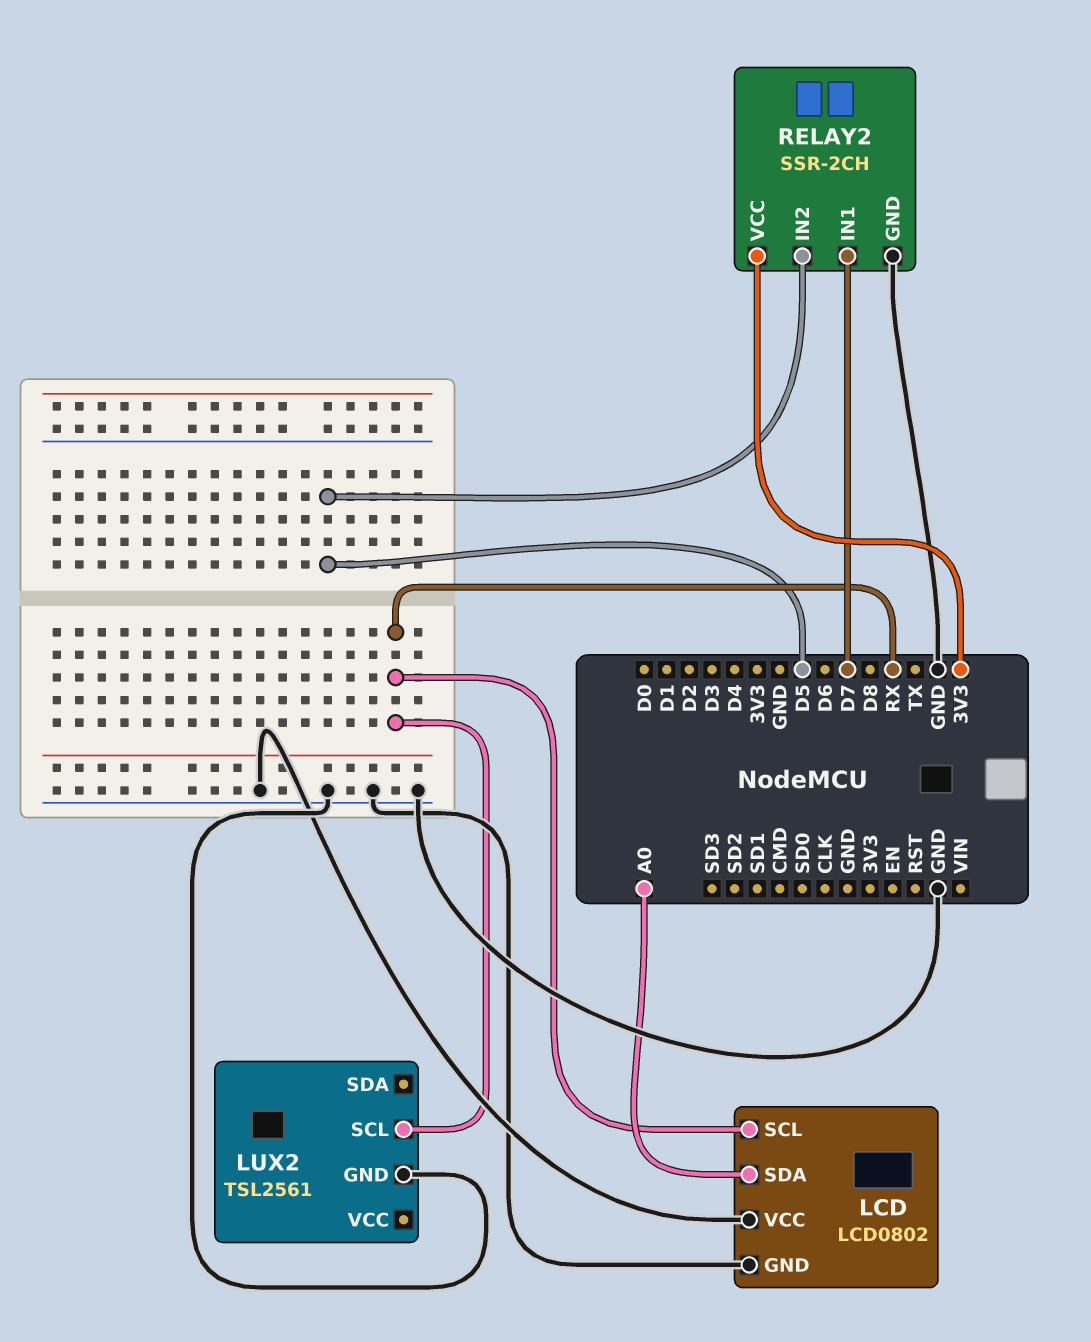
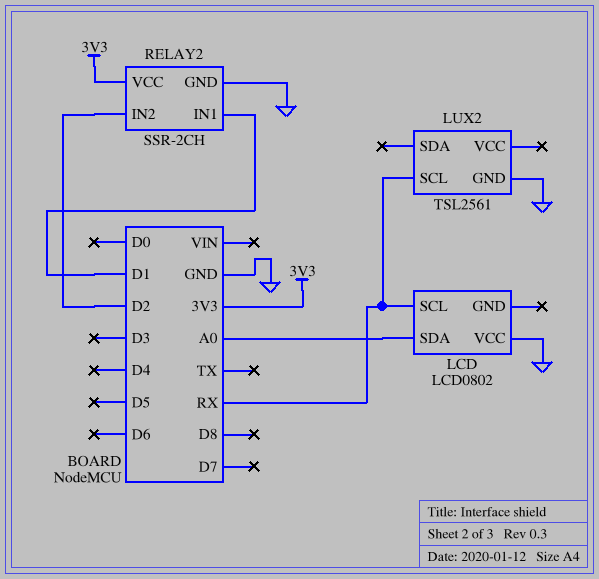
LCD pin GND: GND -> none
RELAY2 pin IN1: D7 -> D1
RELAY2 pin IN2: D5 -> D2

